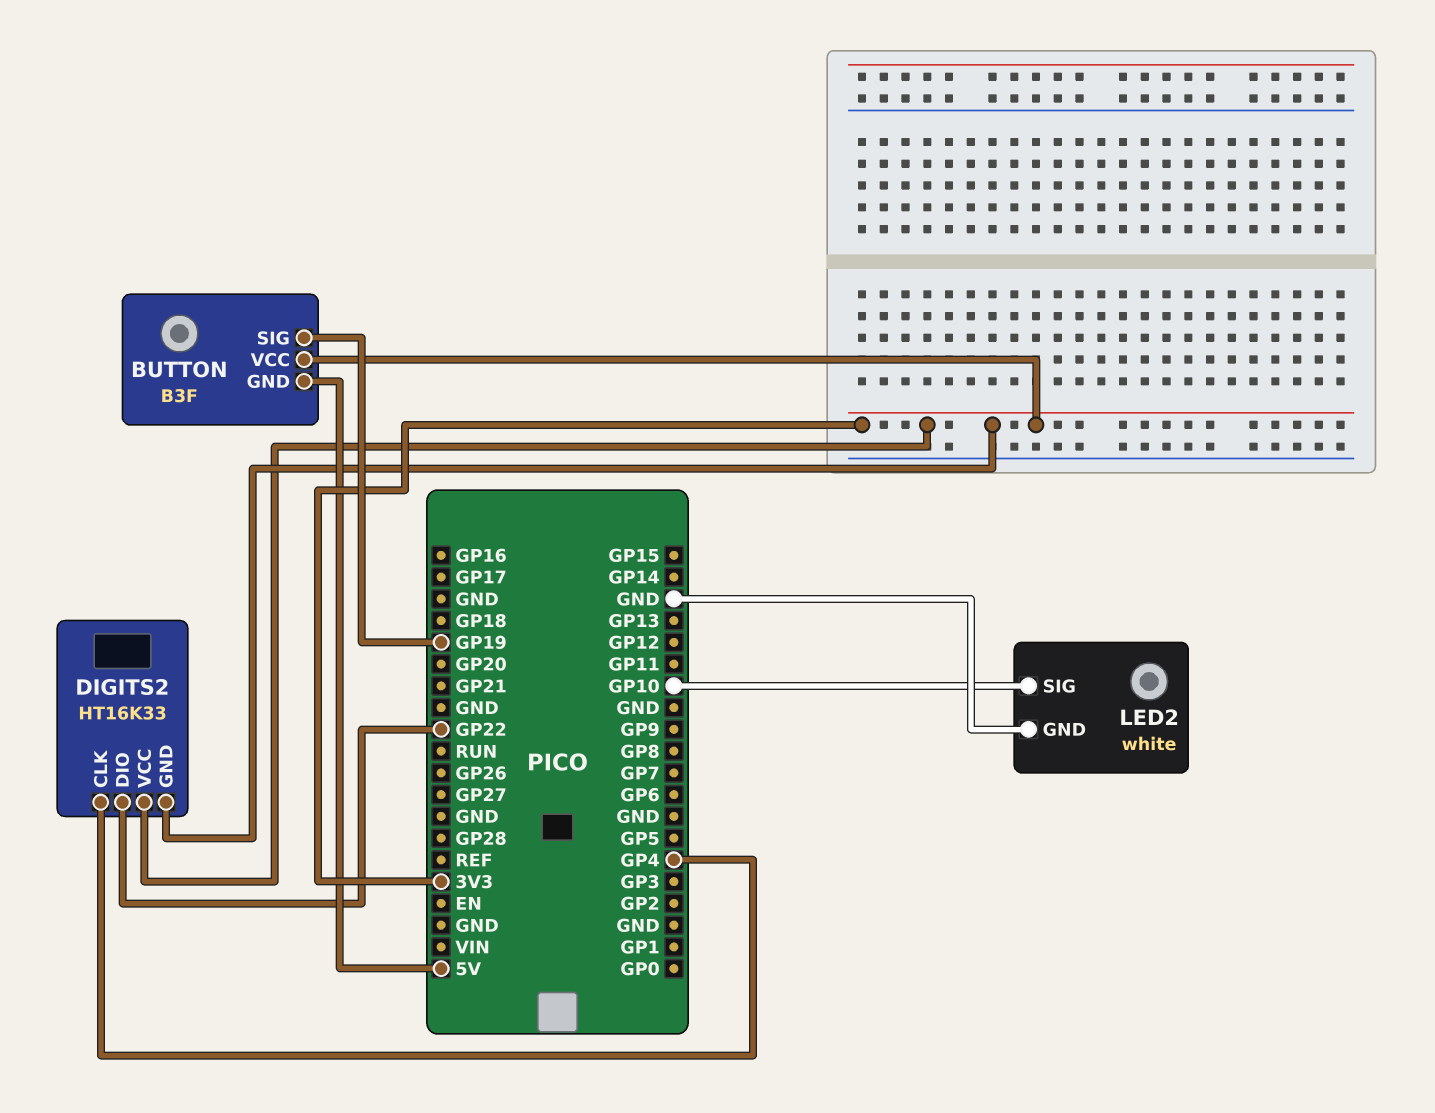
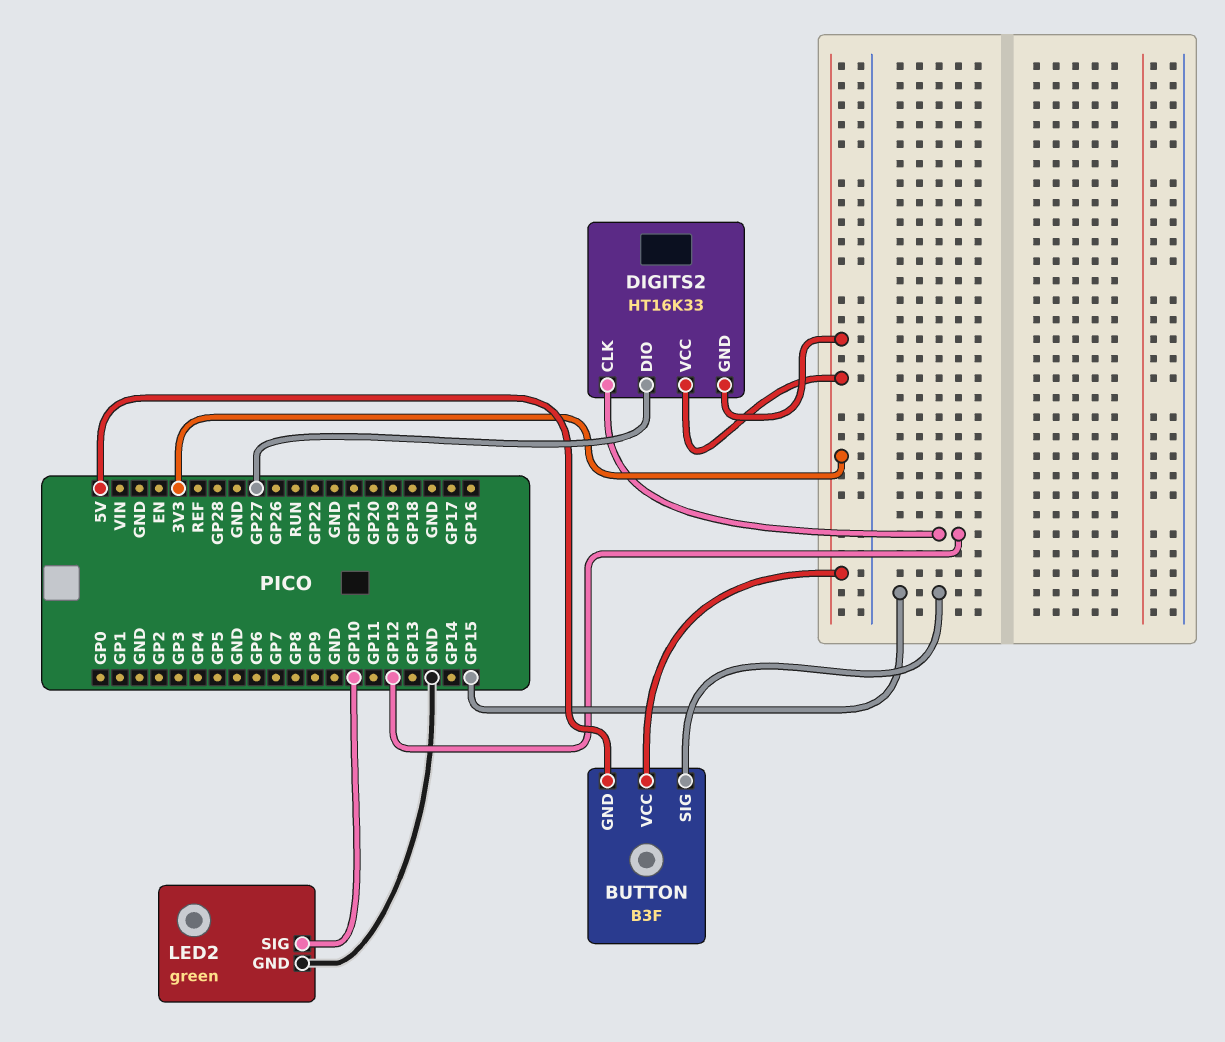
BUTTON pin SIG: GP19 -> GP15
DIGITS2 pin CLK: GP4 -> GP12
DIGITS2 pin DIO: GP22 -> GP27
LED2: white -> green

